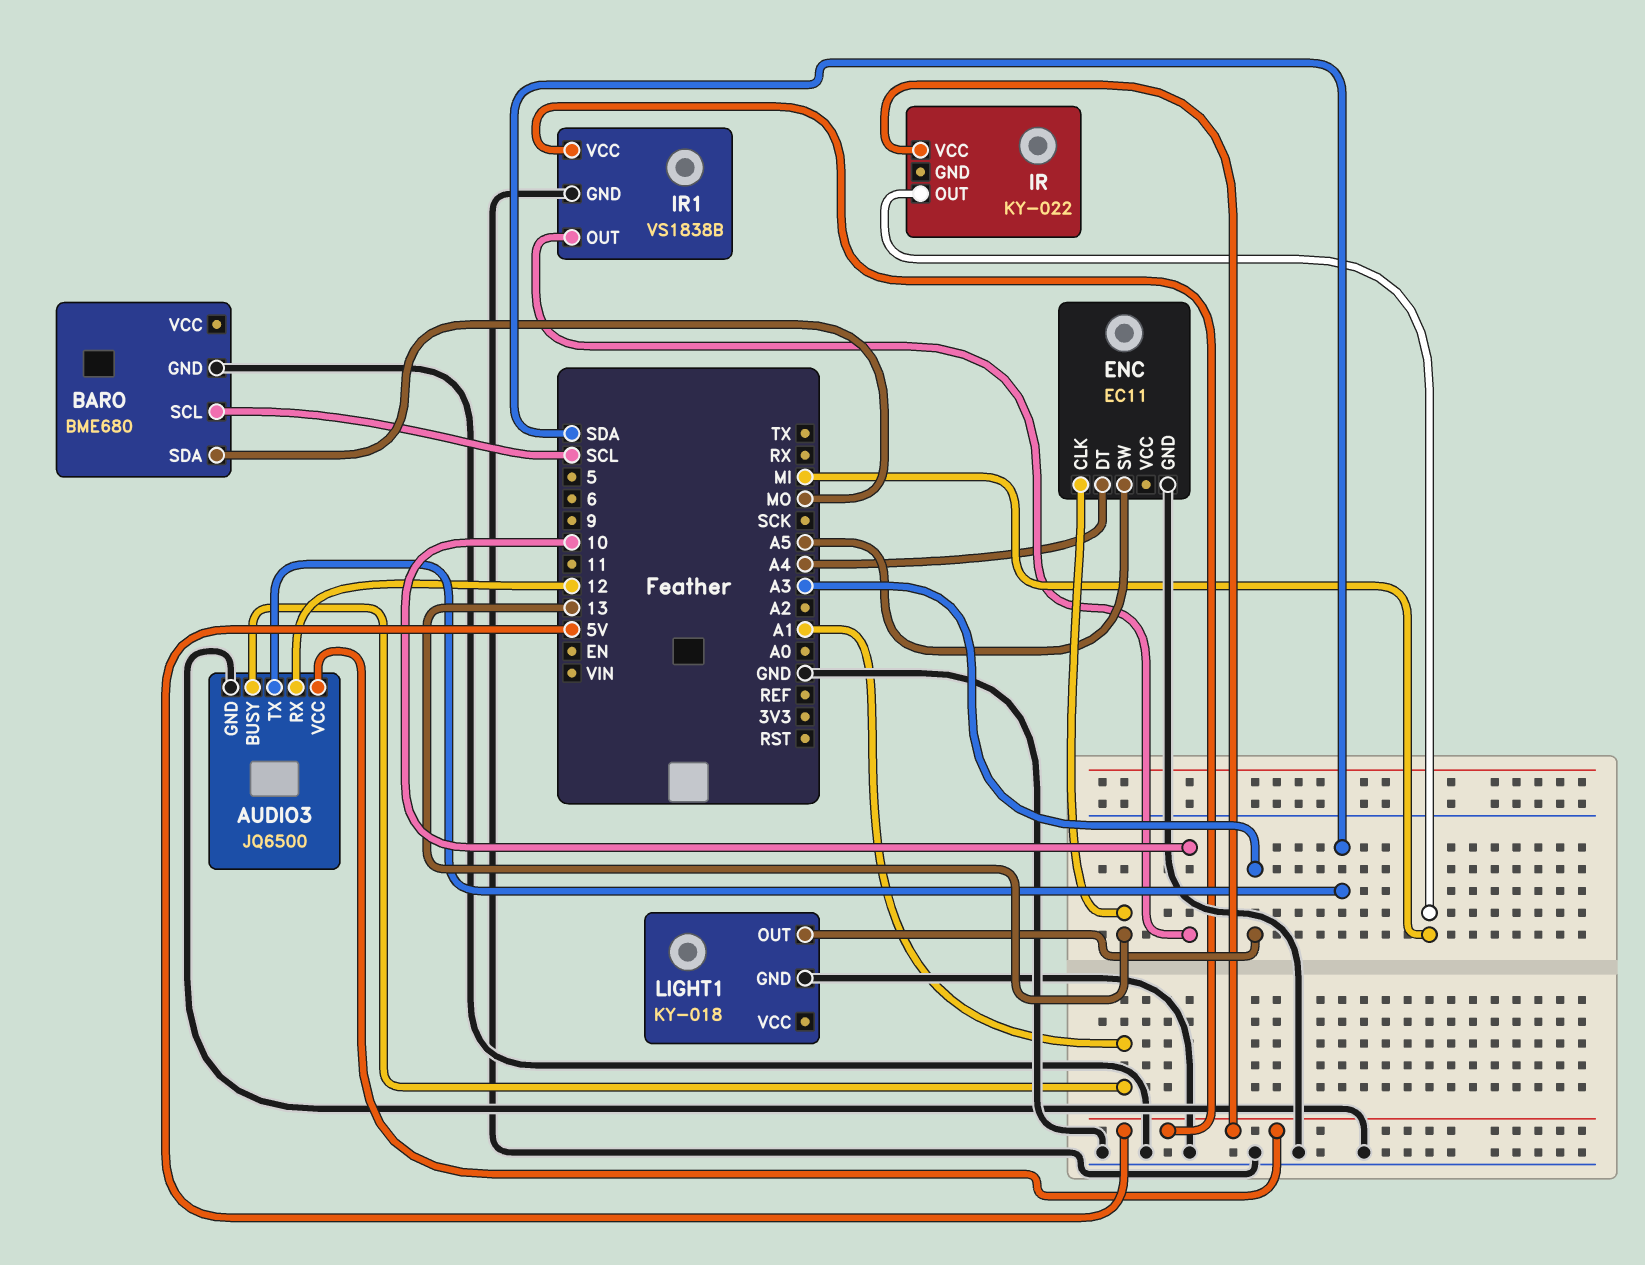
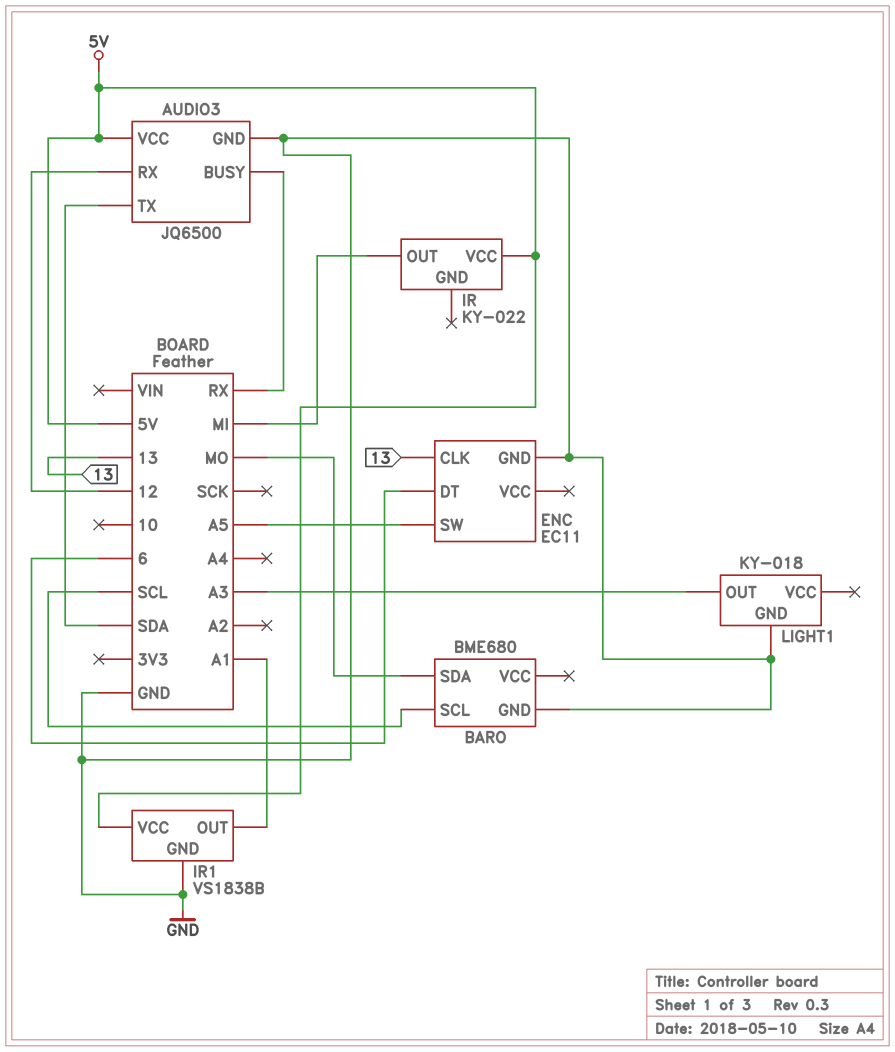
AUDIO3 pin BUSY: A1 -> RX
ENC pin DT: A4 -> 6
IR1 pin OUT: 10 -> A1

